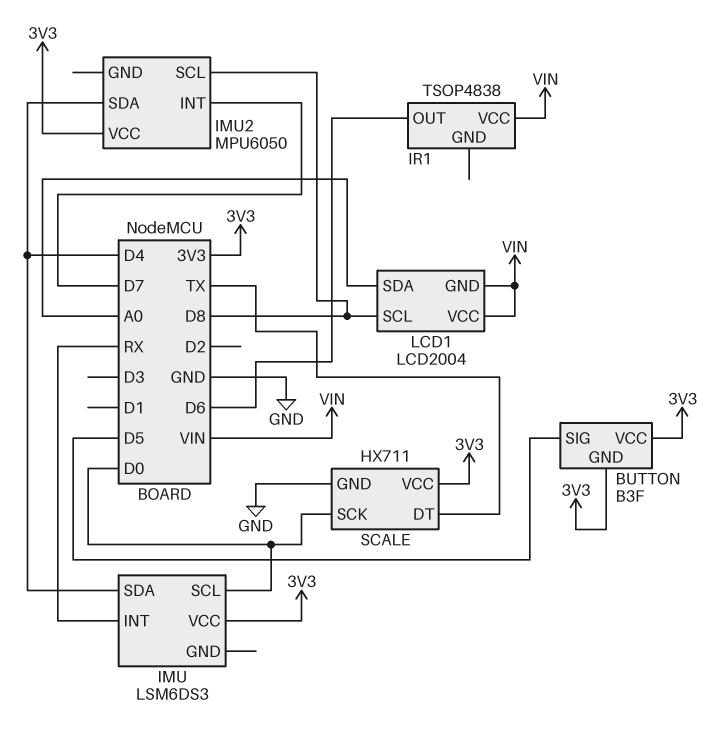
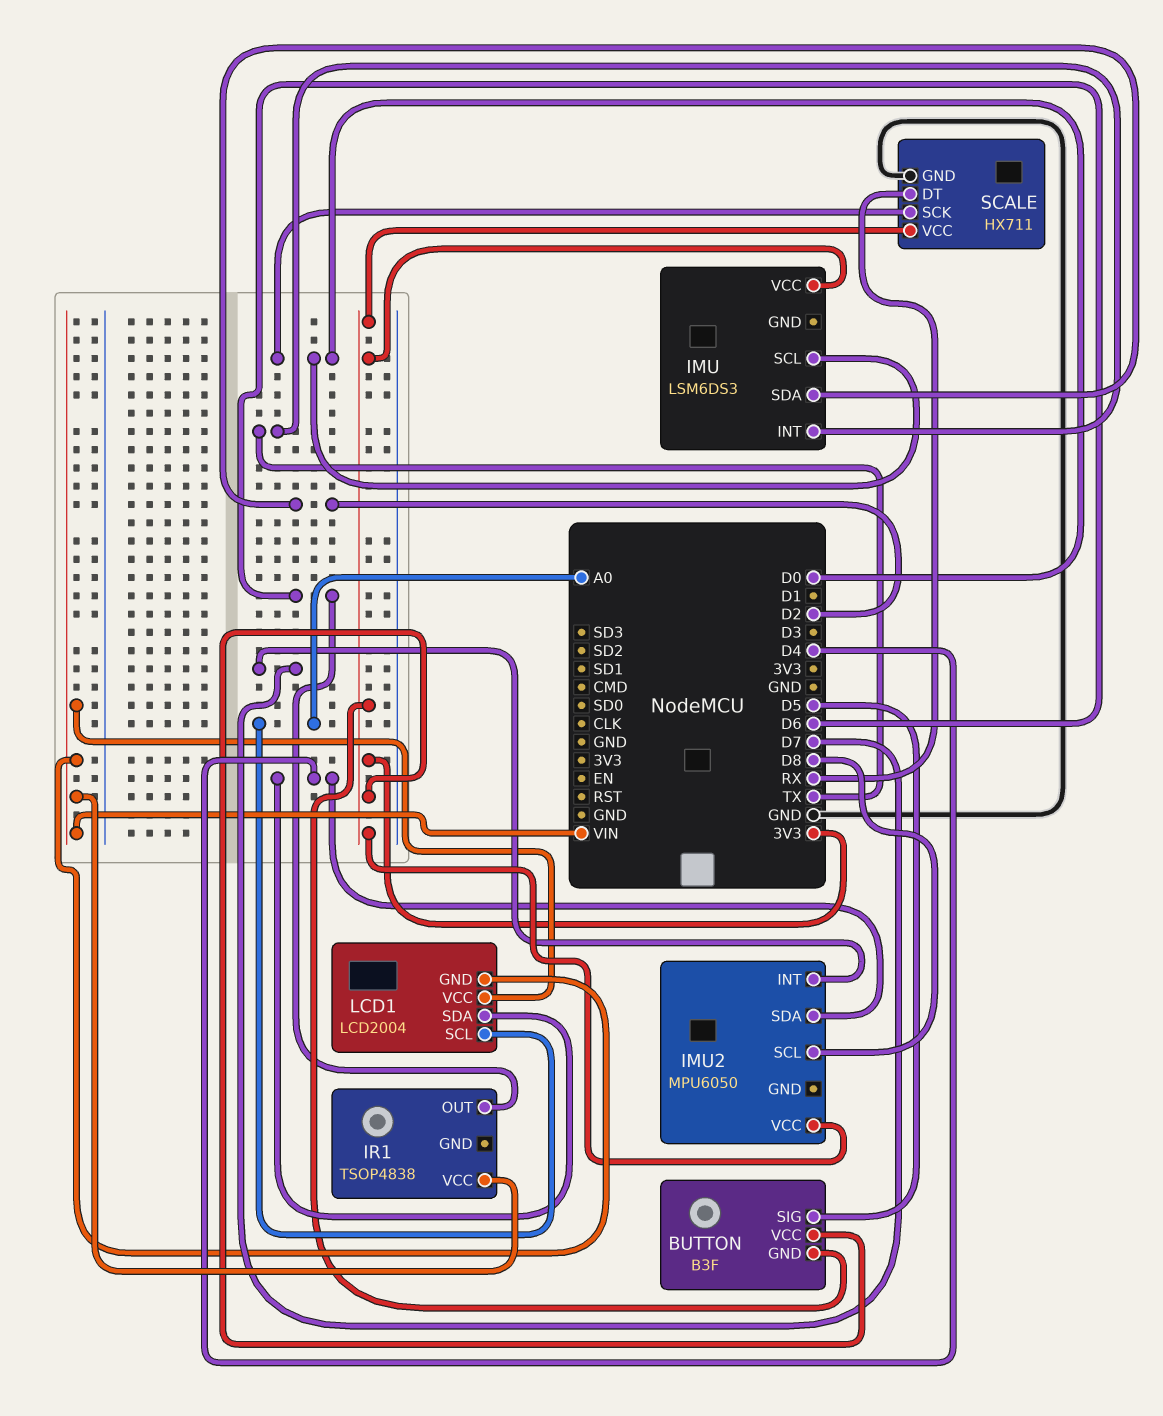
IMU pin INT: RX -> TX
IMU pin SDA: D4 -> D2
LCD1 pin SCL: D8 -> A0
LCD1 pin SDA: A0 -> D4
SCALE pin DT: TX -> RX

